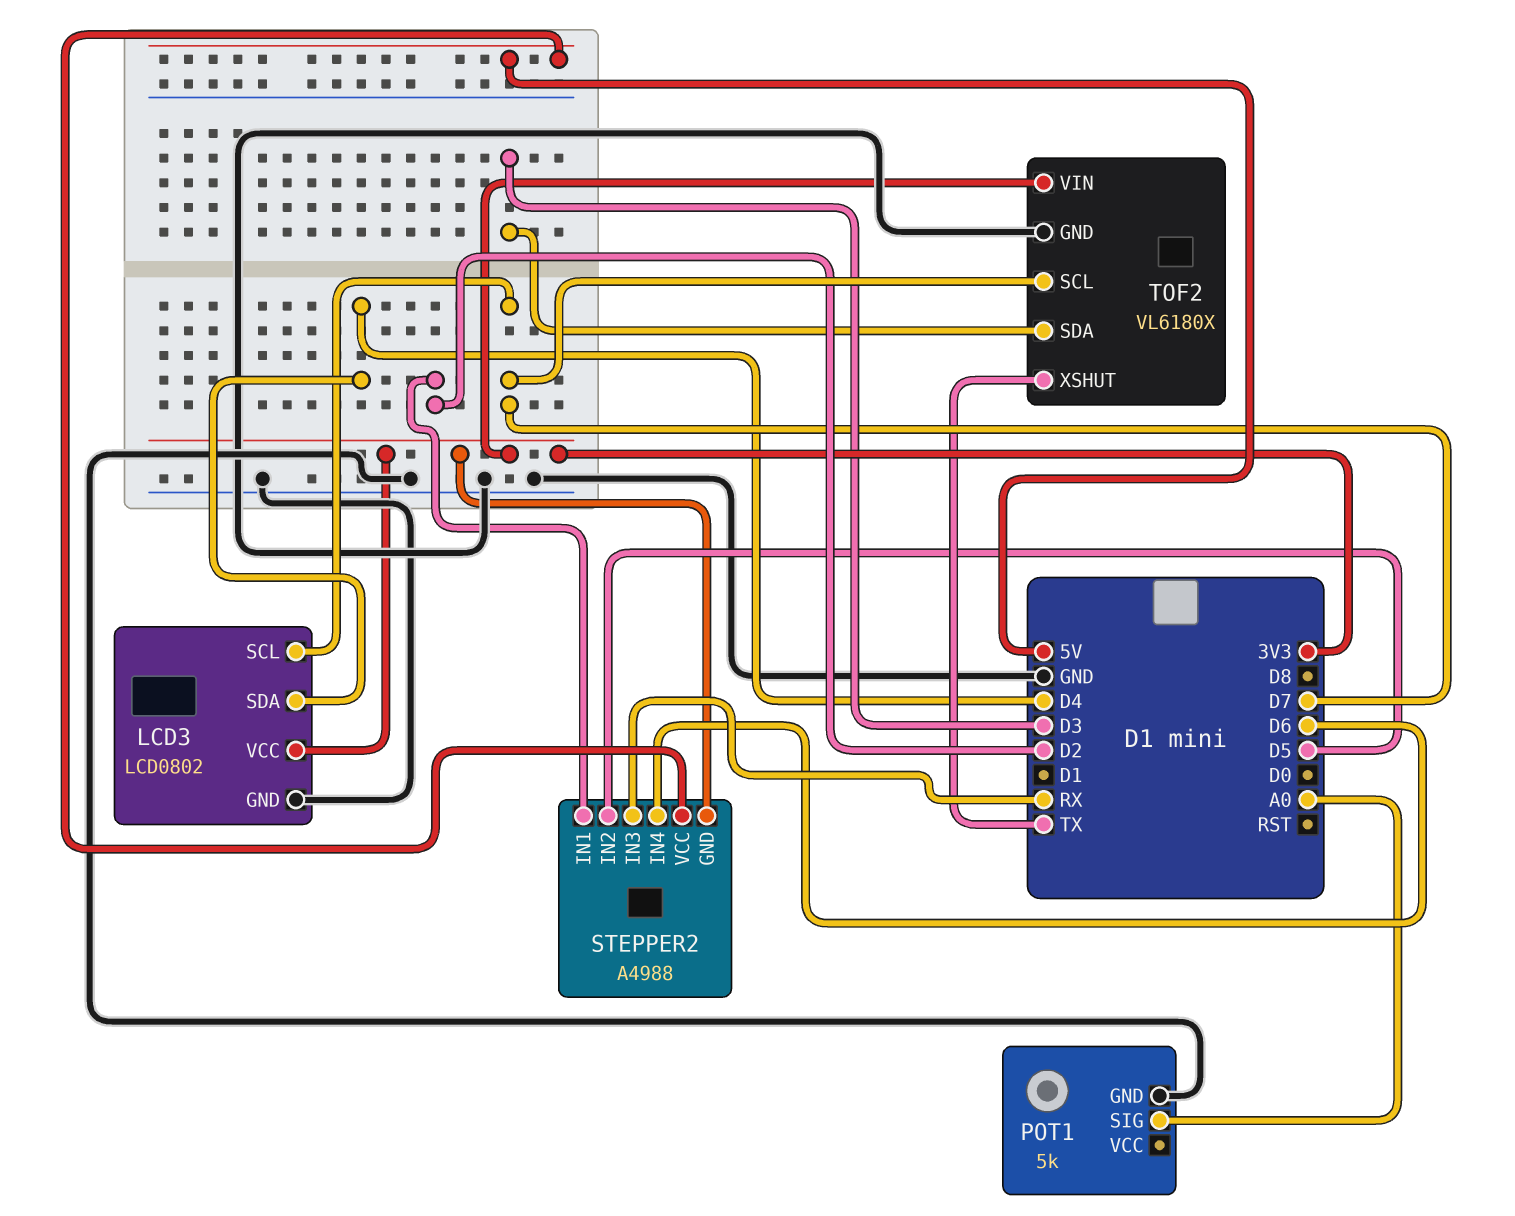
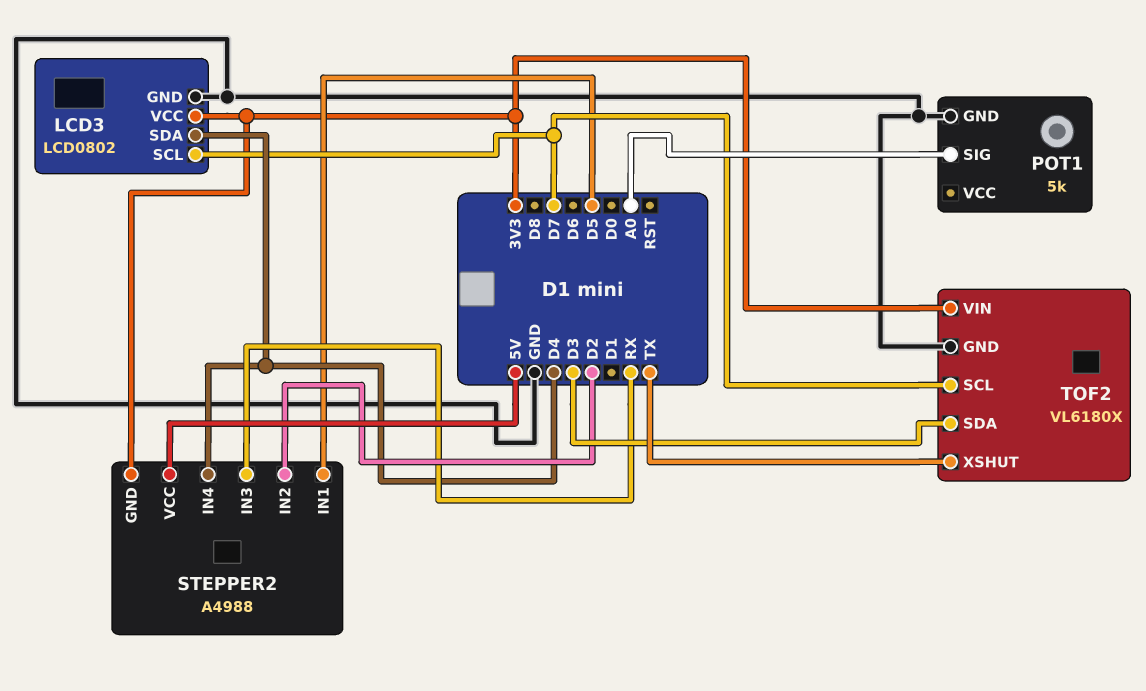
STEPPER2 pin IN1: D2 -> D5
STEPPER2 pin IN2: D5 -> D2
STEPPER2 pin IN4: D6 -> D4

